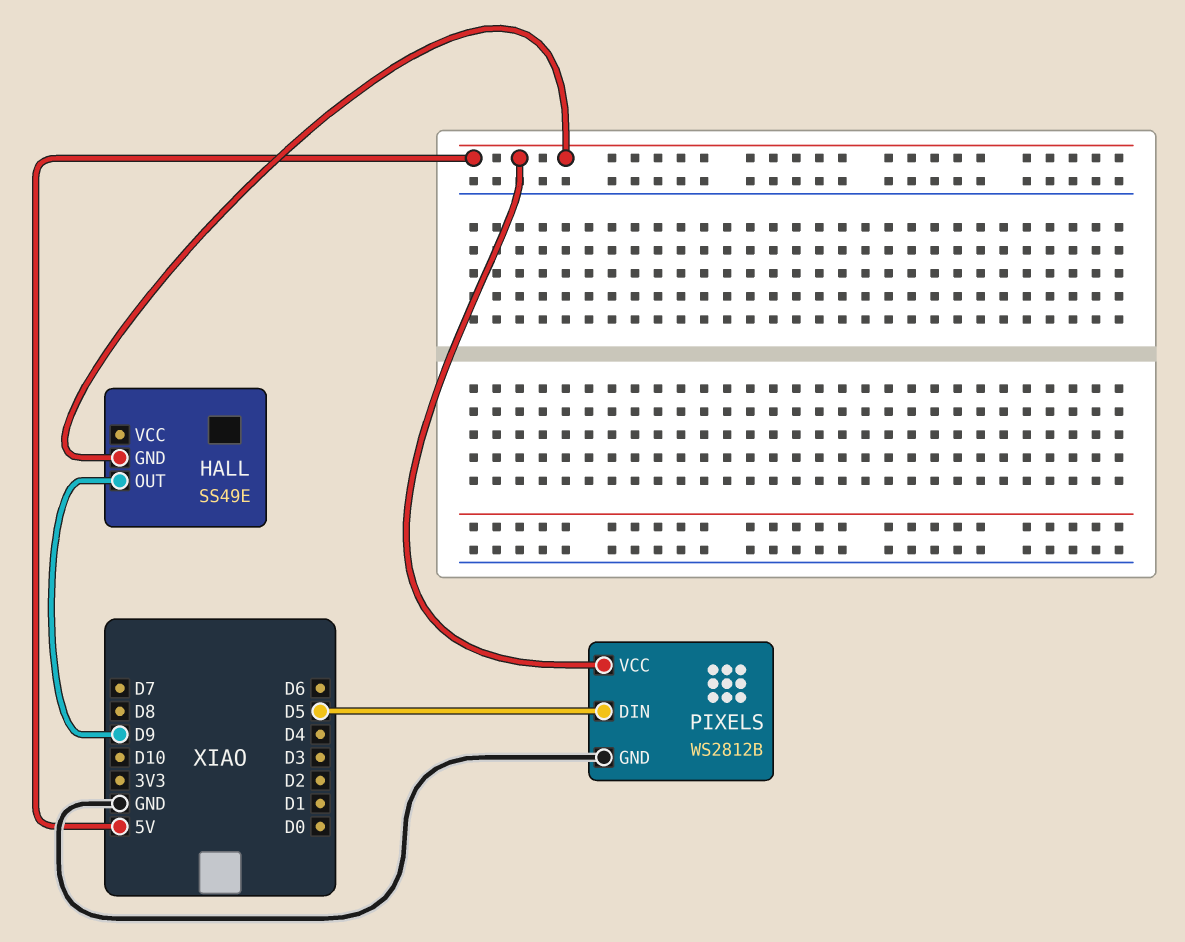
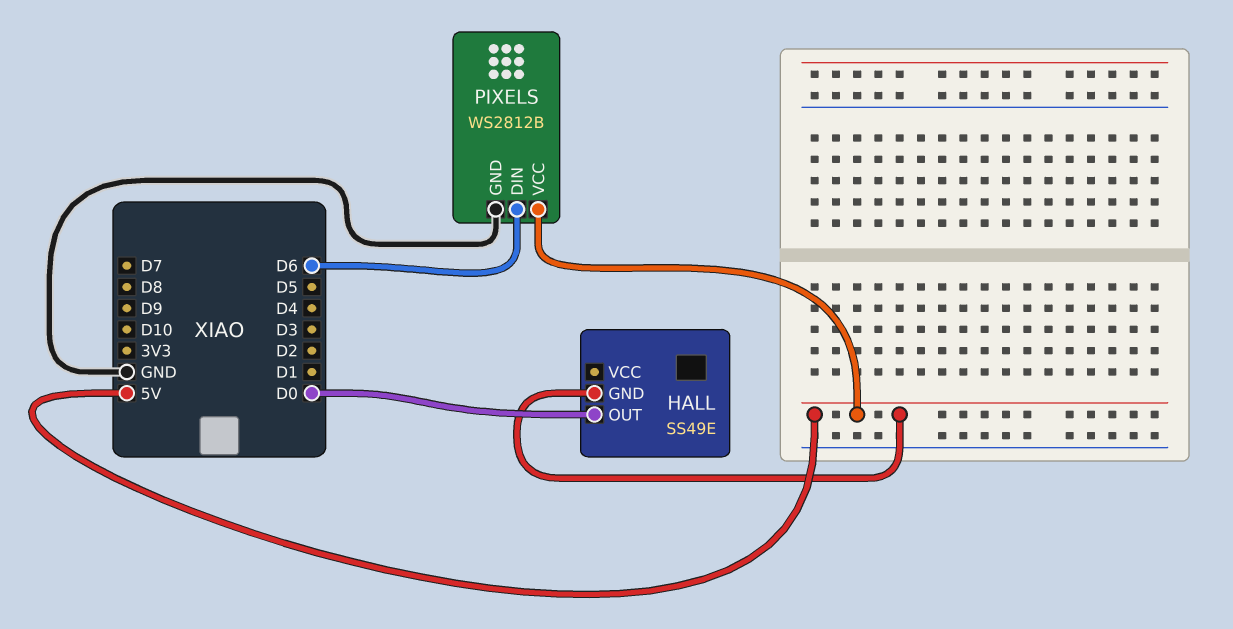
HALL pin OUT: D9 -> D0
PIXELS pin DIN: D5 -> D6

